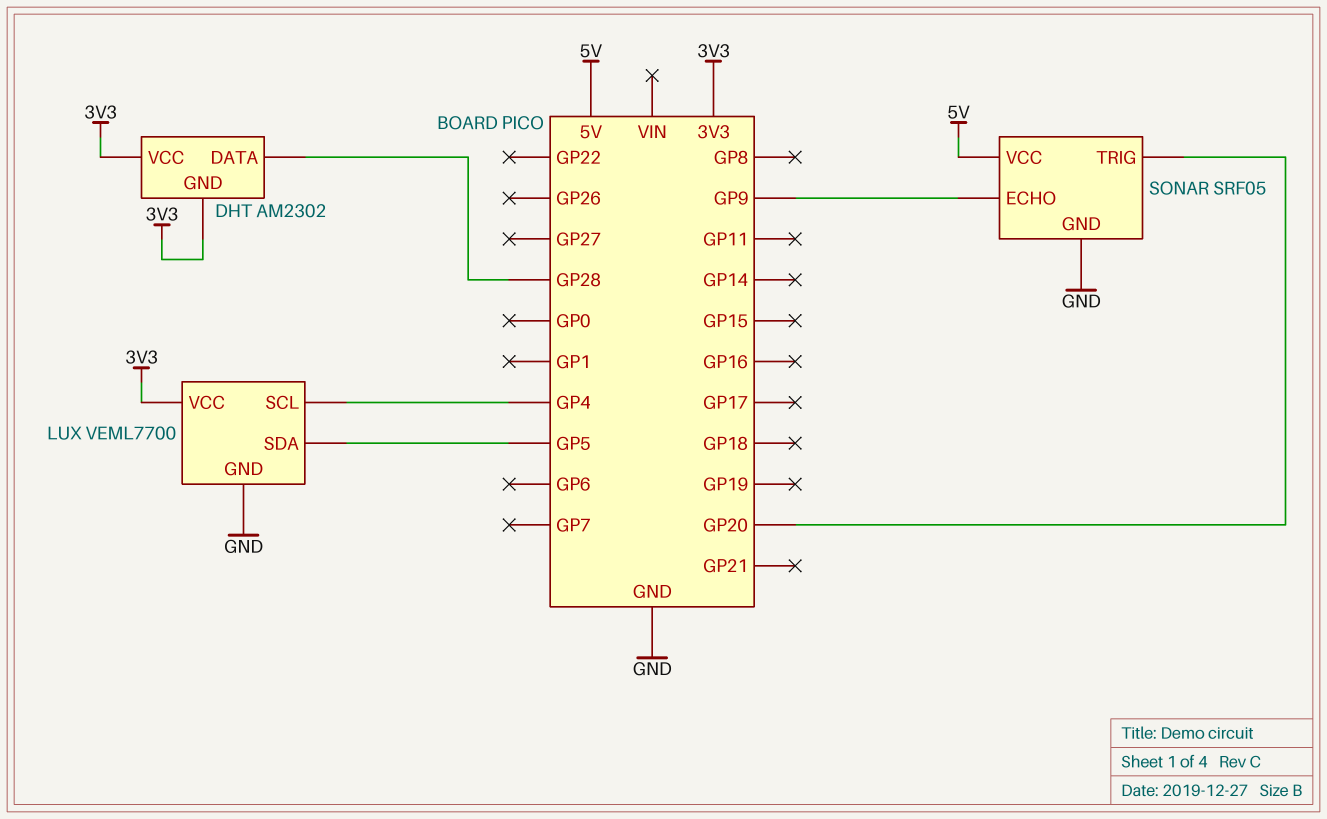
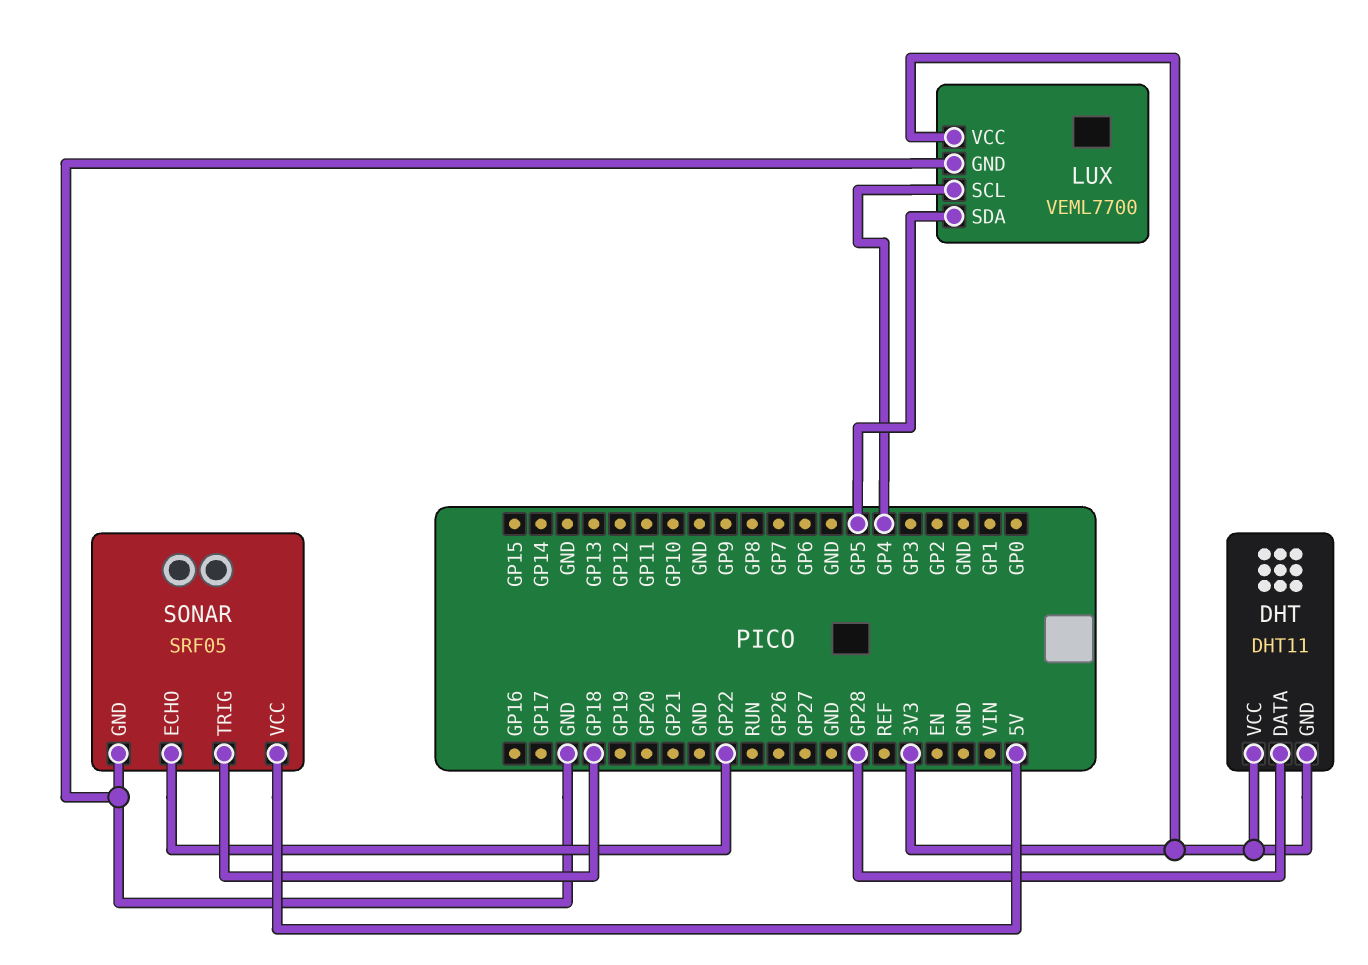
DHT: AM2302 -> DHT11
SONAR pin ECHO: GP9 -> GP22
SONAR pin TRIG: GP20 -> GP18

